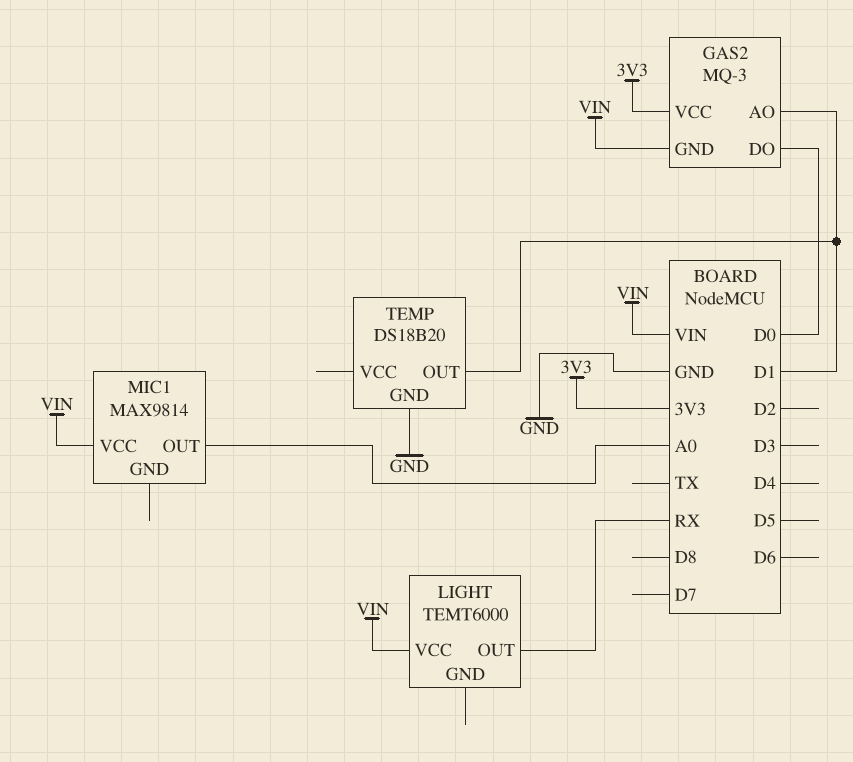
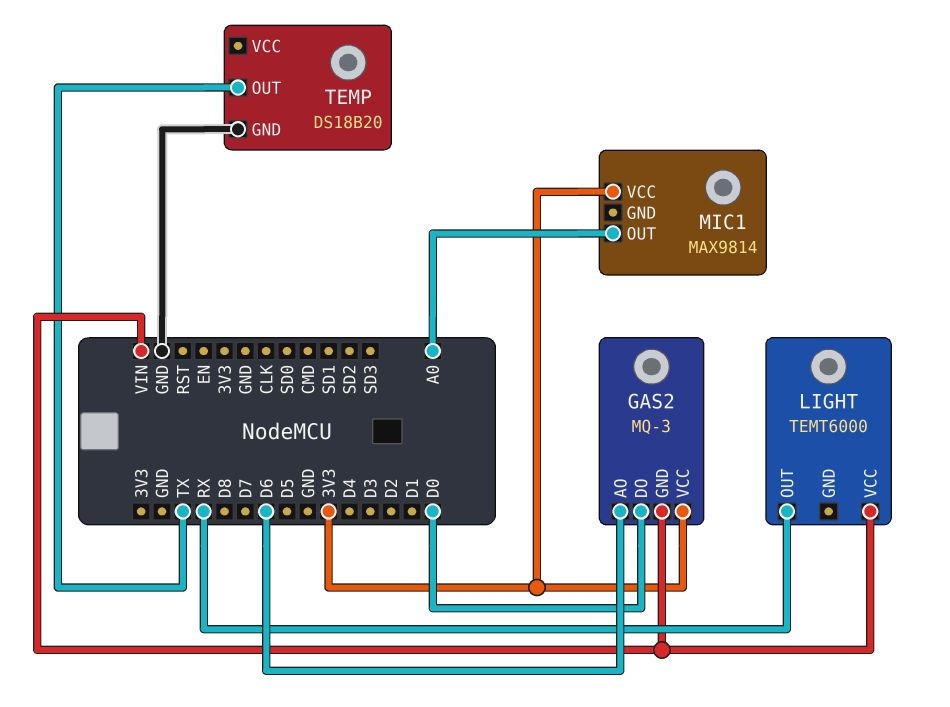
GAS2 pin AO: D1 -> D6
MIC1 pin VCC: VIN -> 3V3
TEMP pin OUT: D1 -> TX

